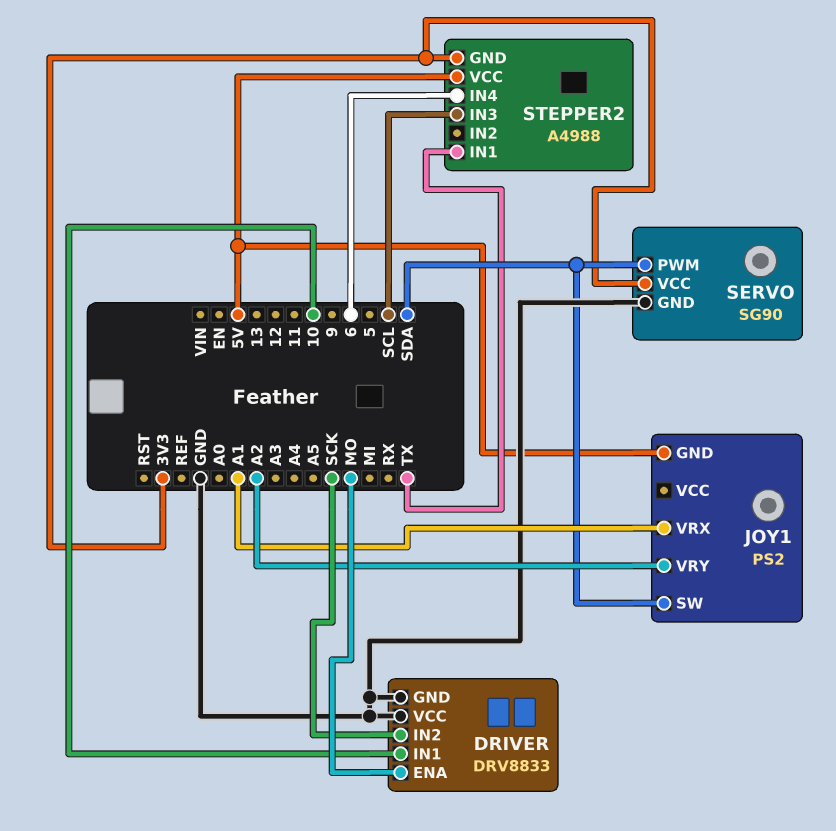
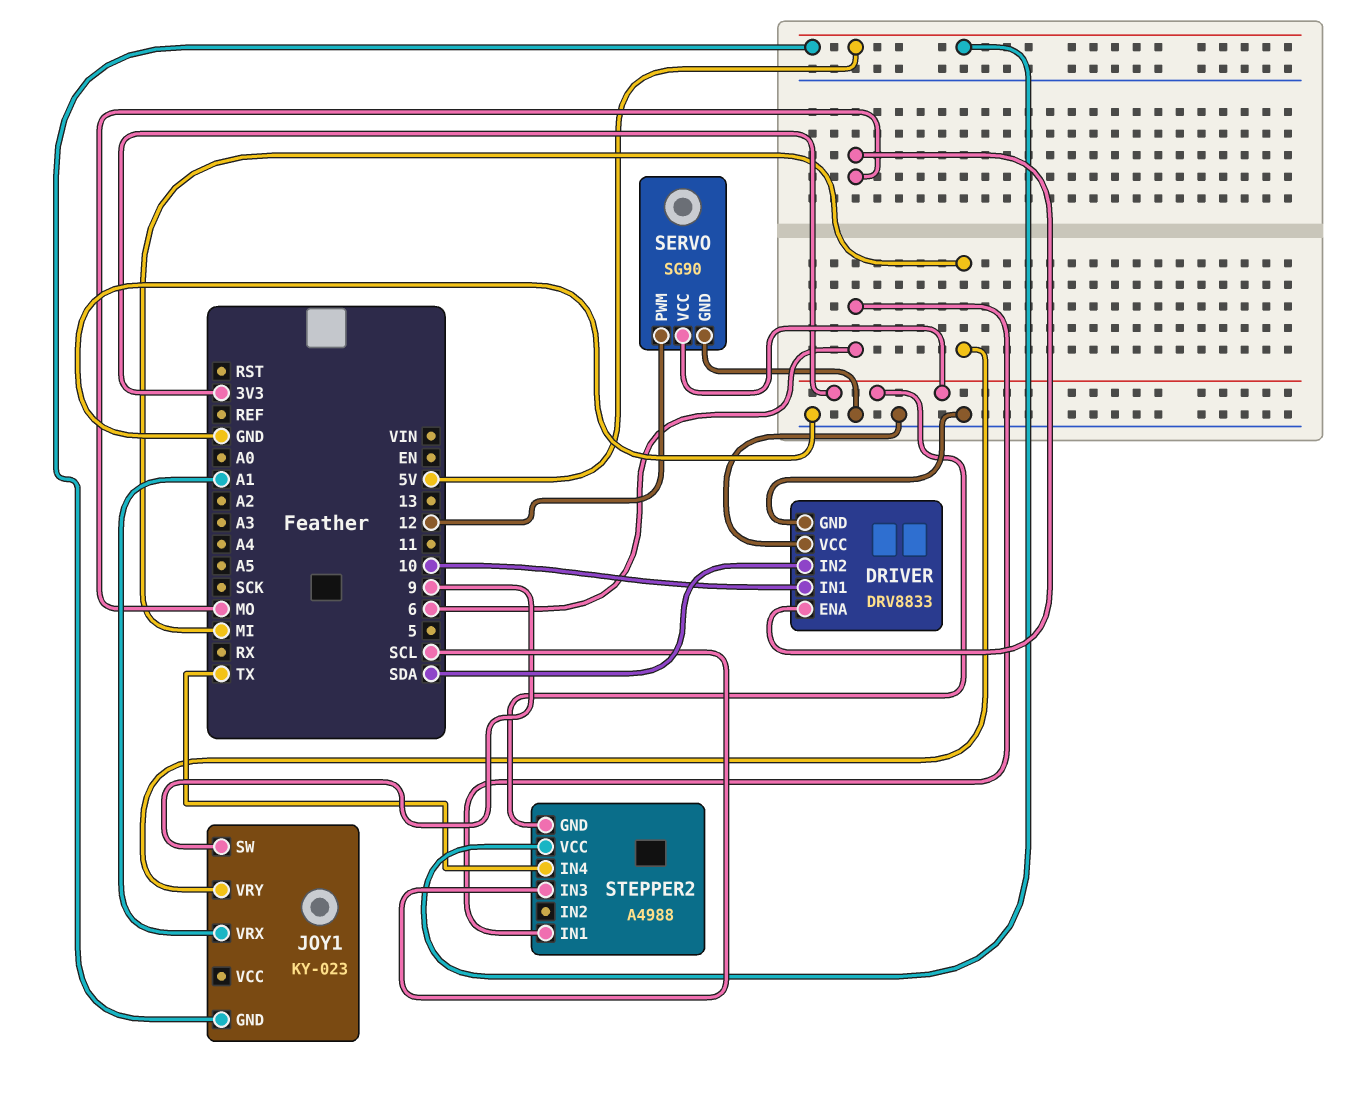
DRIVER pin IN2: SCK -> SDA
JOY1: PS2 -> KY-023
JOY1 pin SW: SDA -> 9
JOY1 pin VRY: A2 -> MI
SERVO pin PWM: SDA -> 12
STEPPER2 pin IN1: TX -> 6
STEPPER2 pin IN4: 6 -> TX

